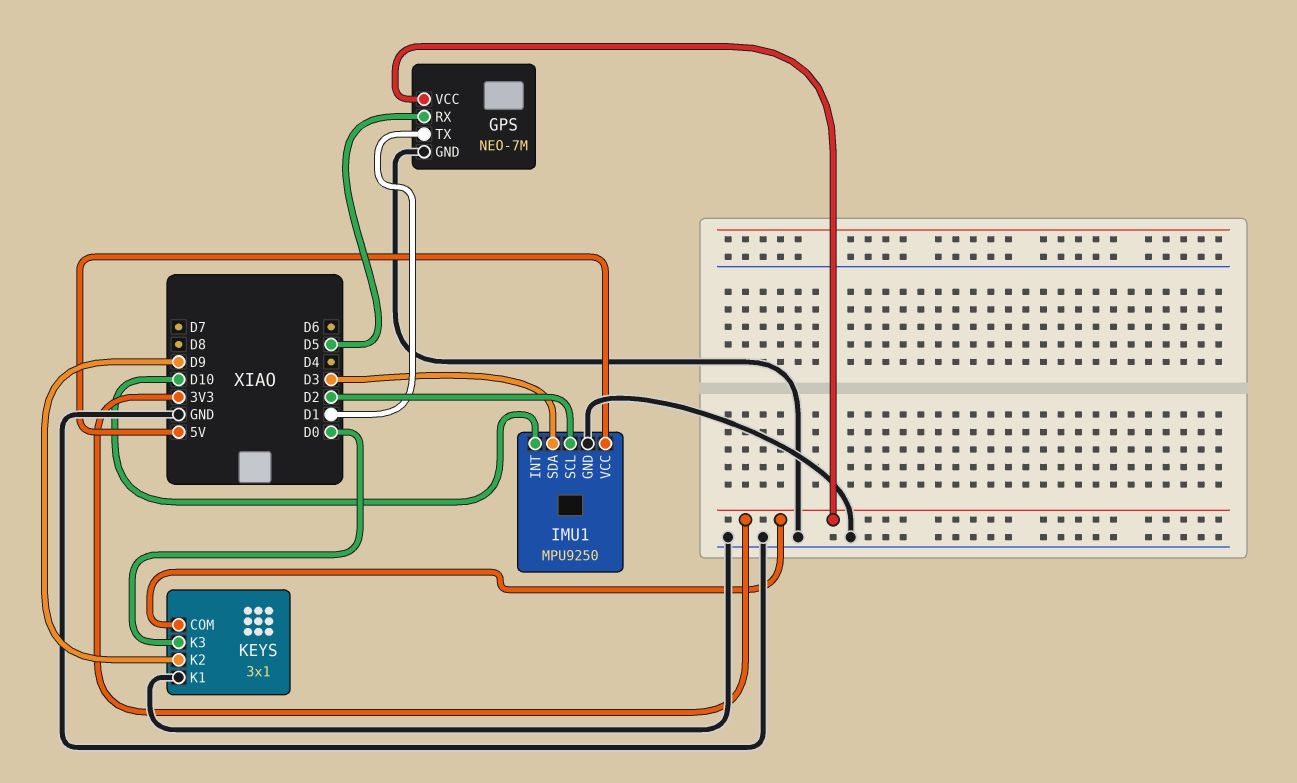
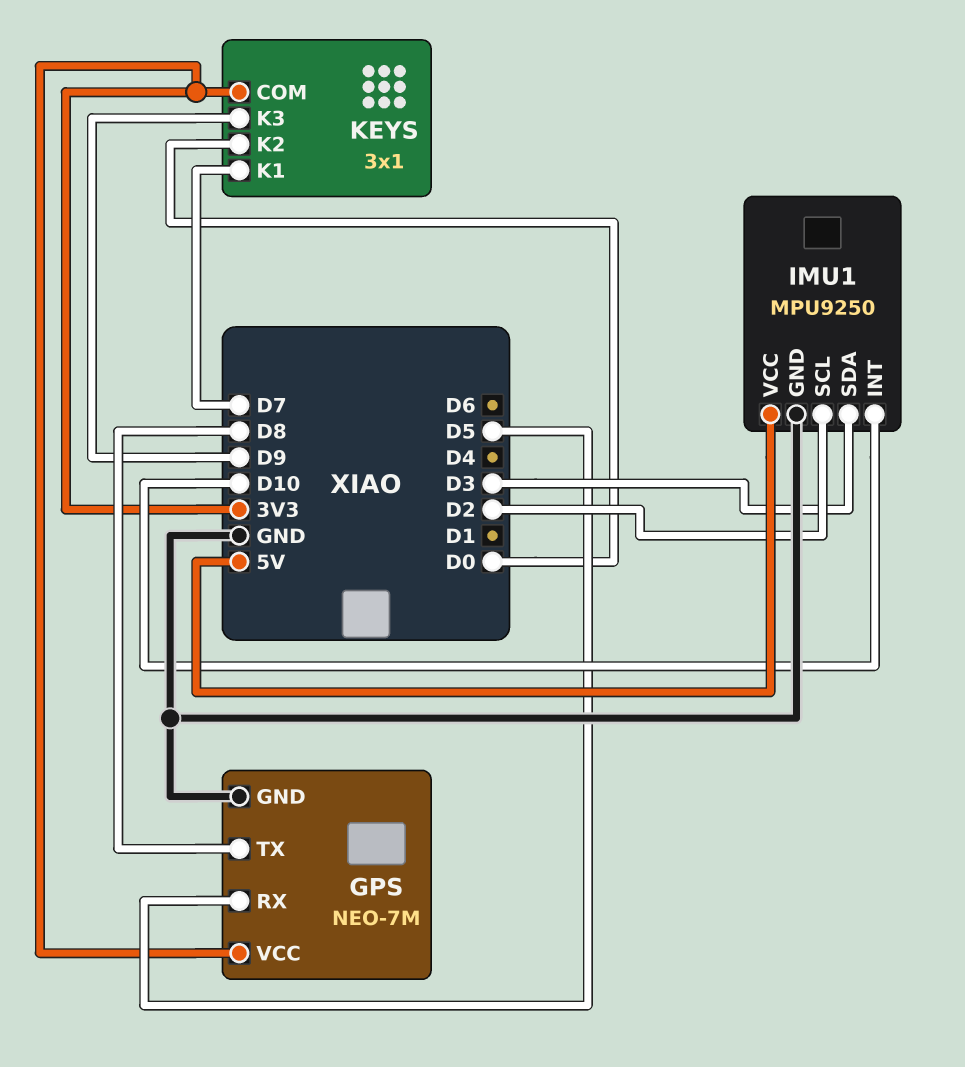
GPS pin TX: D1 -> D8
KEYS pin K1: GND -> D7
KEYS pin K2: D9 -> D0
KEYS pin K3: D0 -> D9

